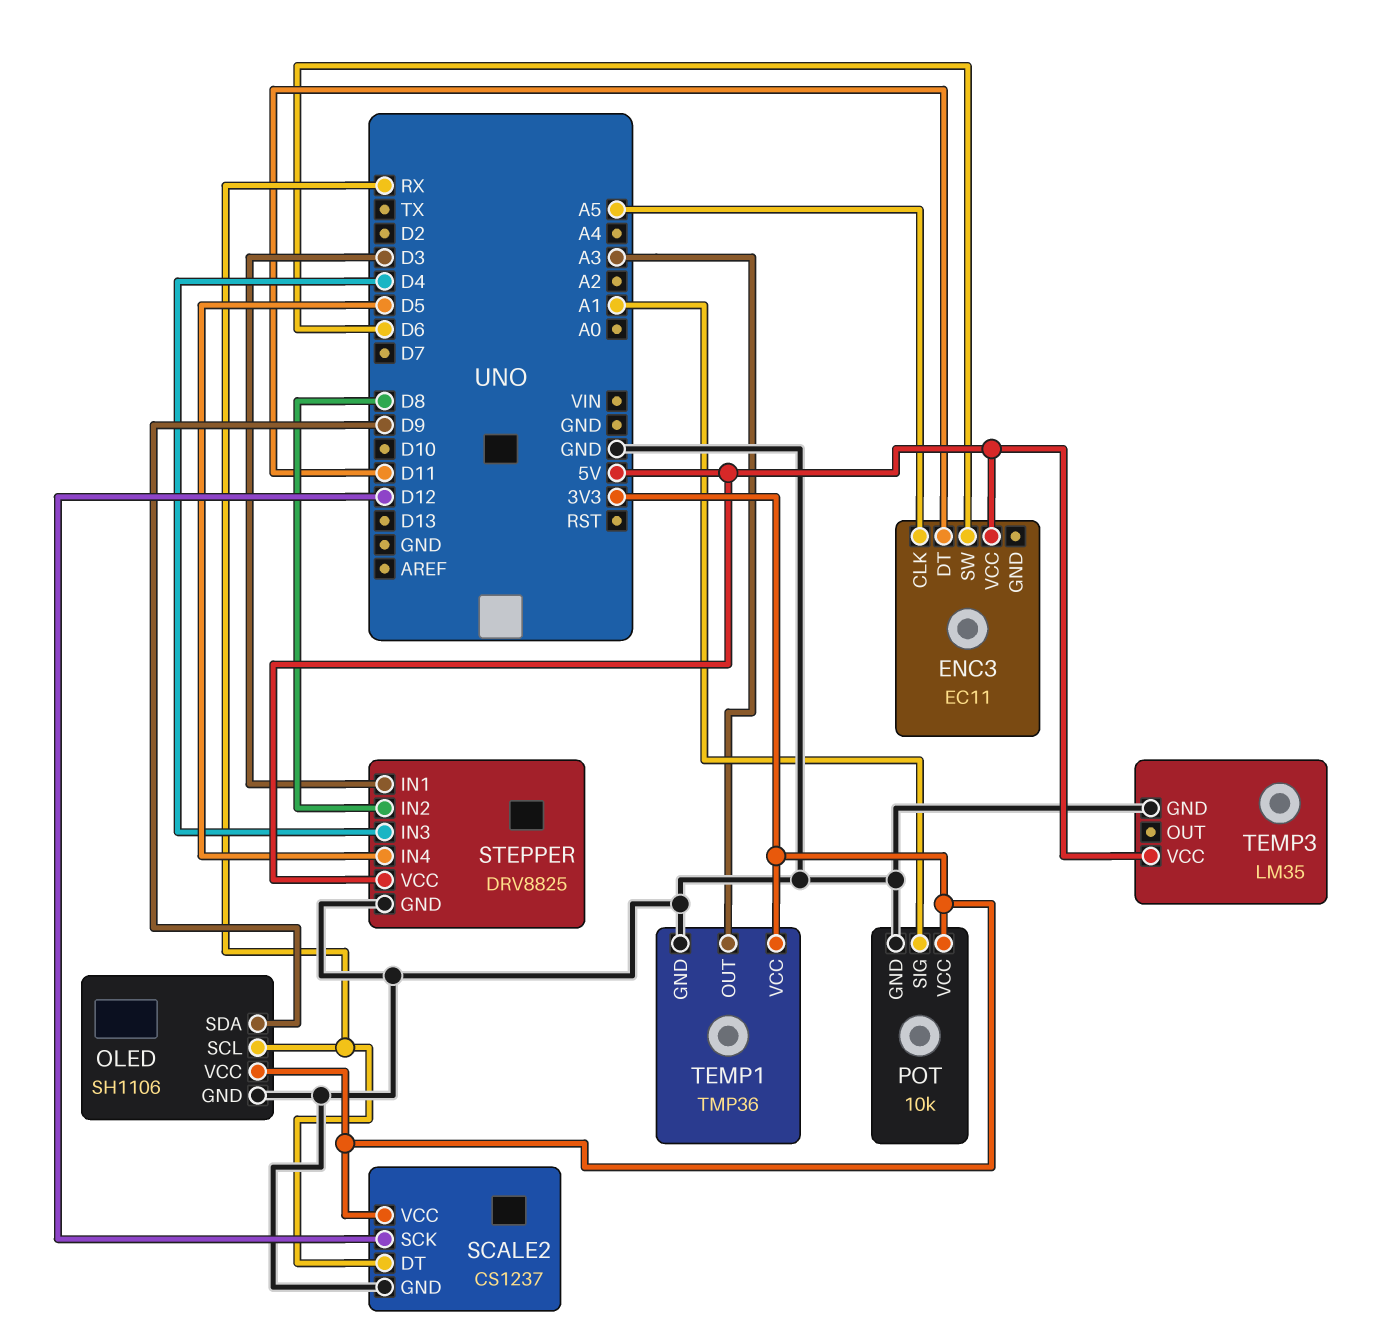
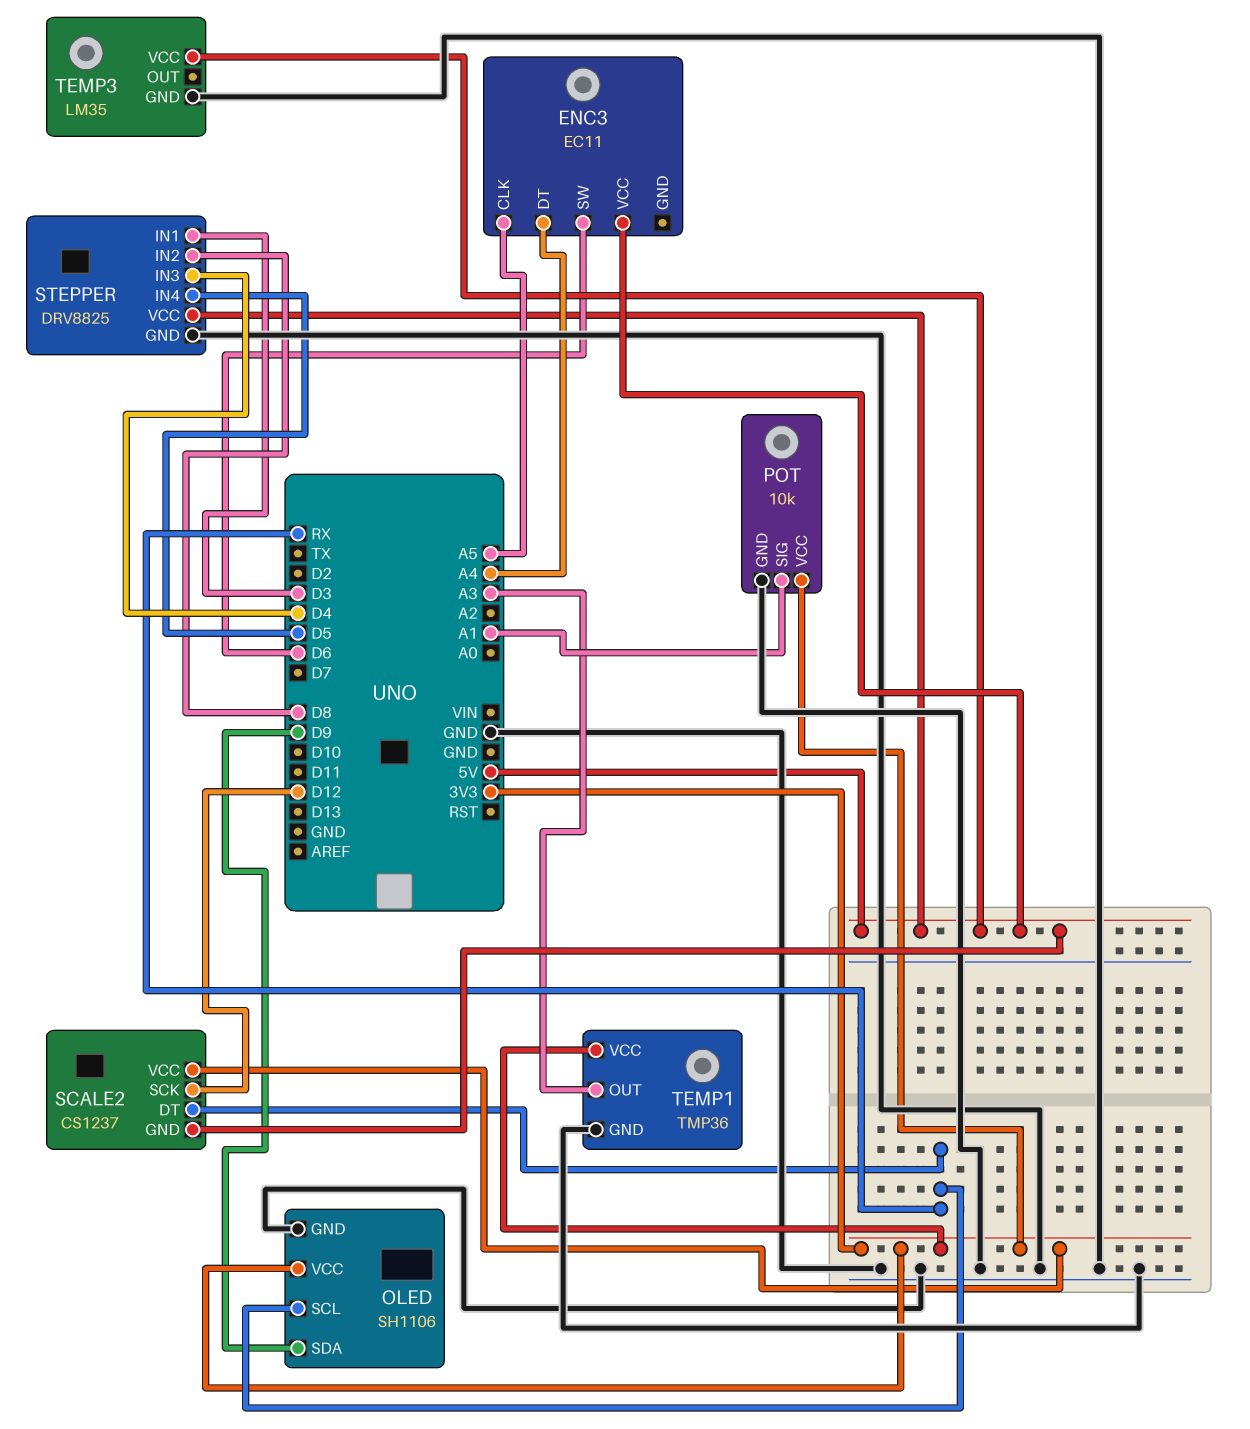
ENC3 pin DT: D11 -> A4
SCALE2 pin GND: GND -> 5V

